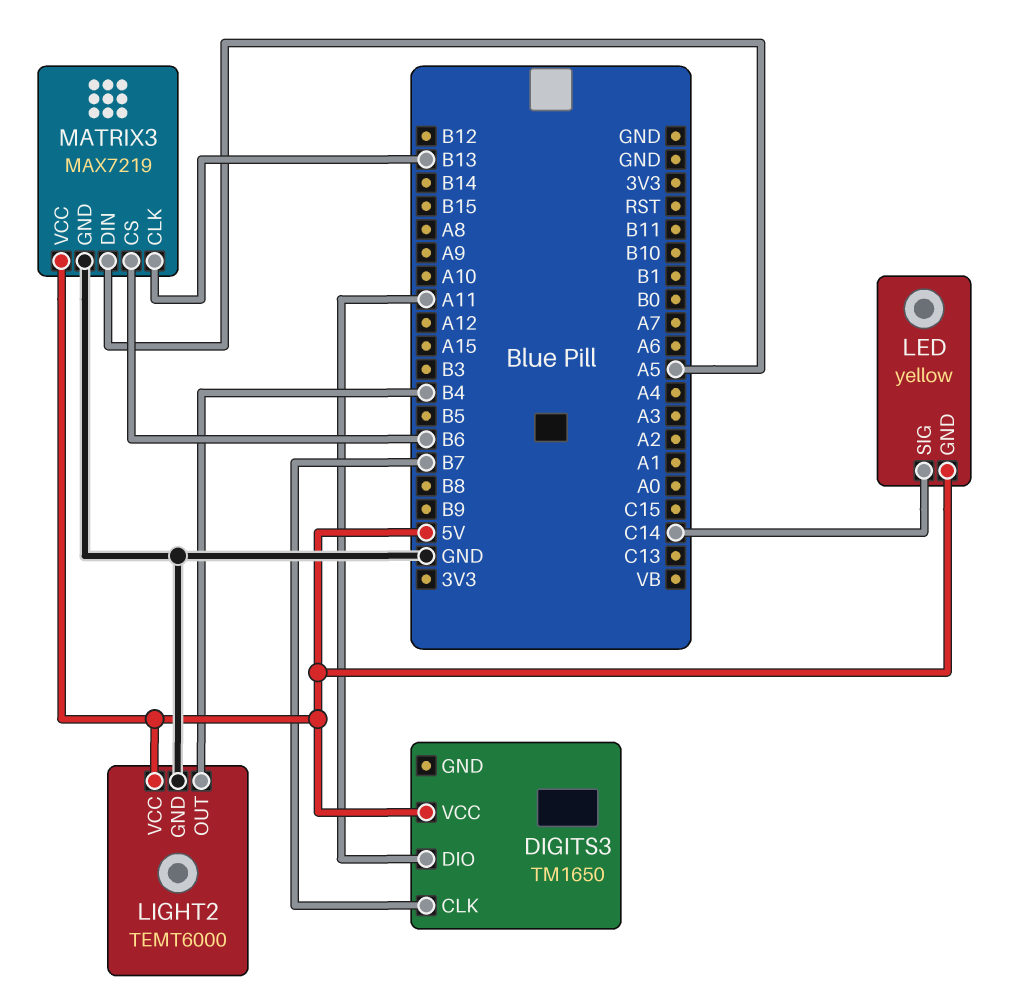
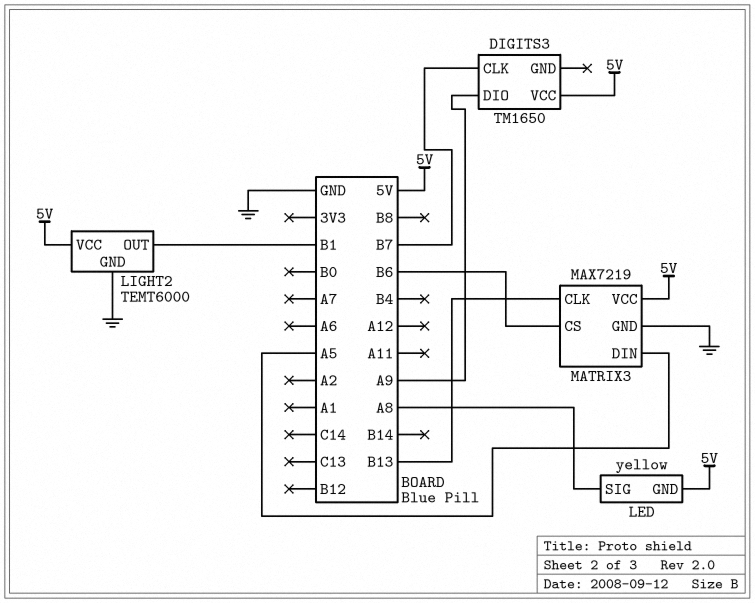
DIGITS3 pin DIO: A11 -> A9
LED pin SIG: C14 -> A8
LIGHT2 pin OUT: B4 -> B1

